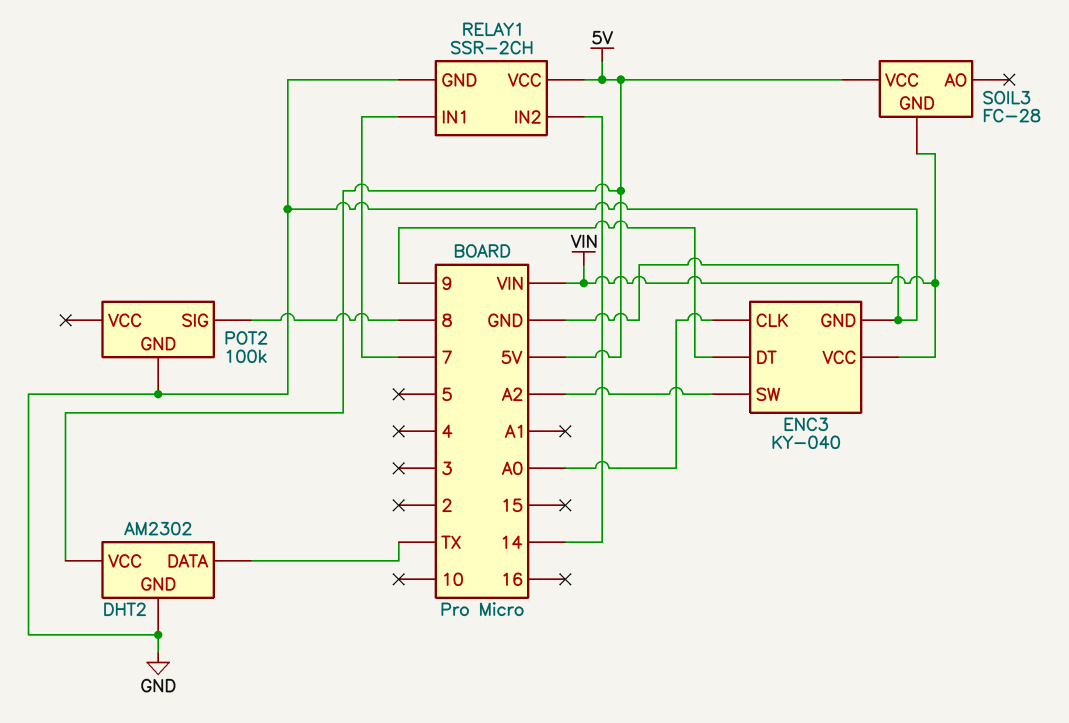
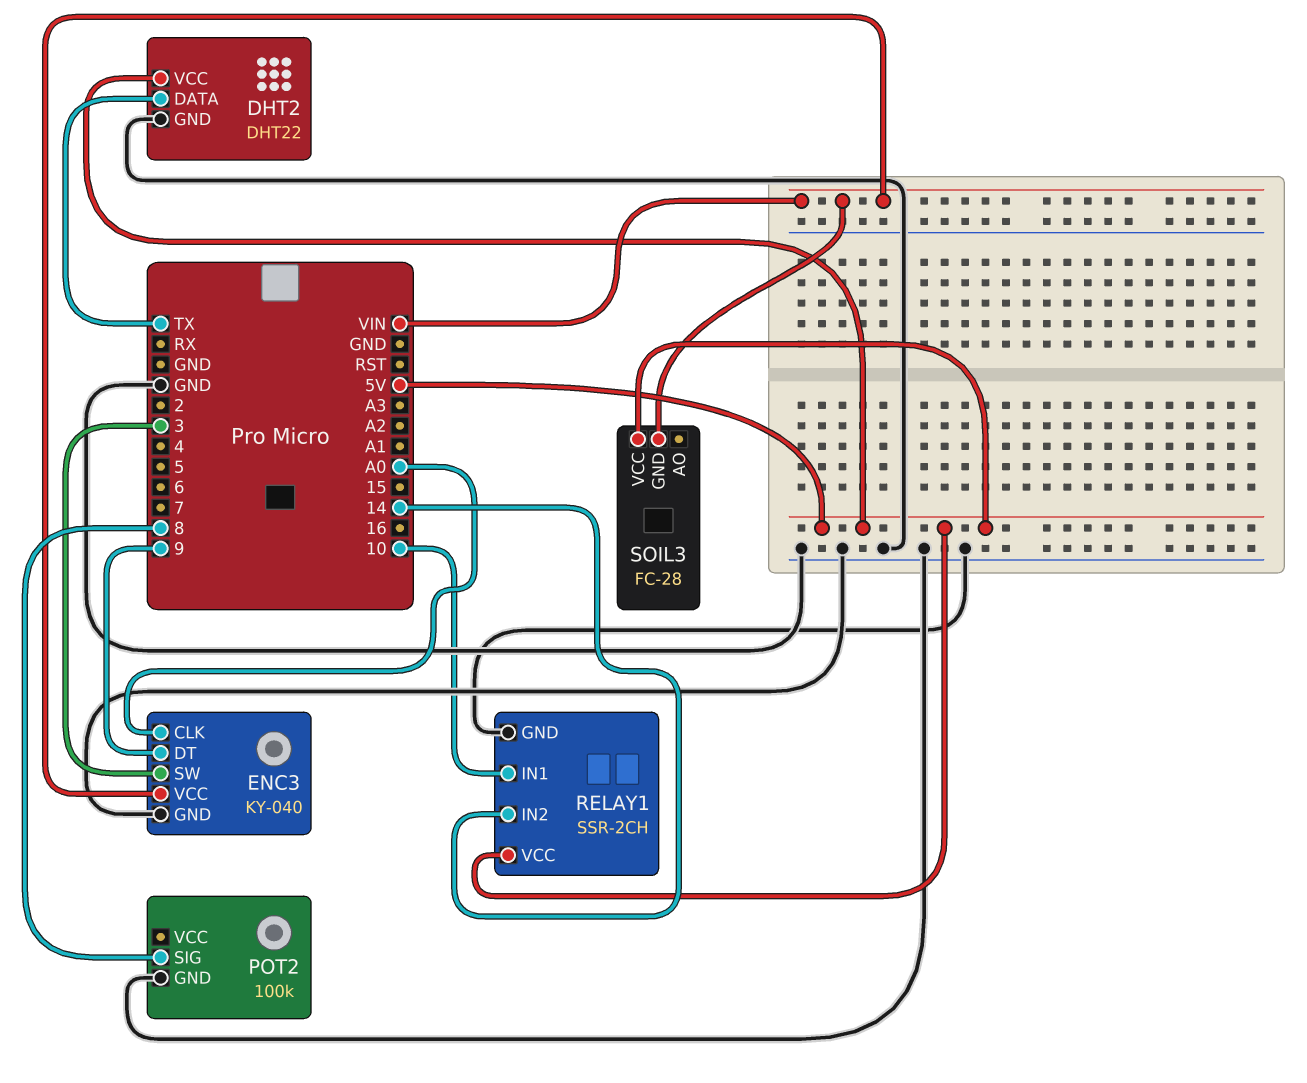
DHT2: AM2302 -> DHT22
ENC3 pin SW: A2 -> 3
RELAY1 pin IN1: 7 -> 10

